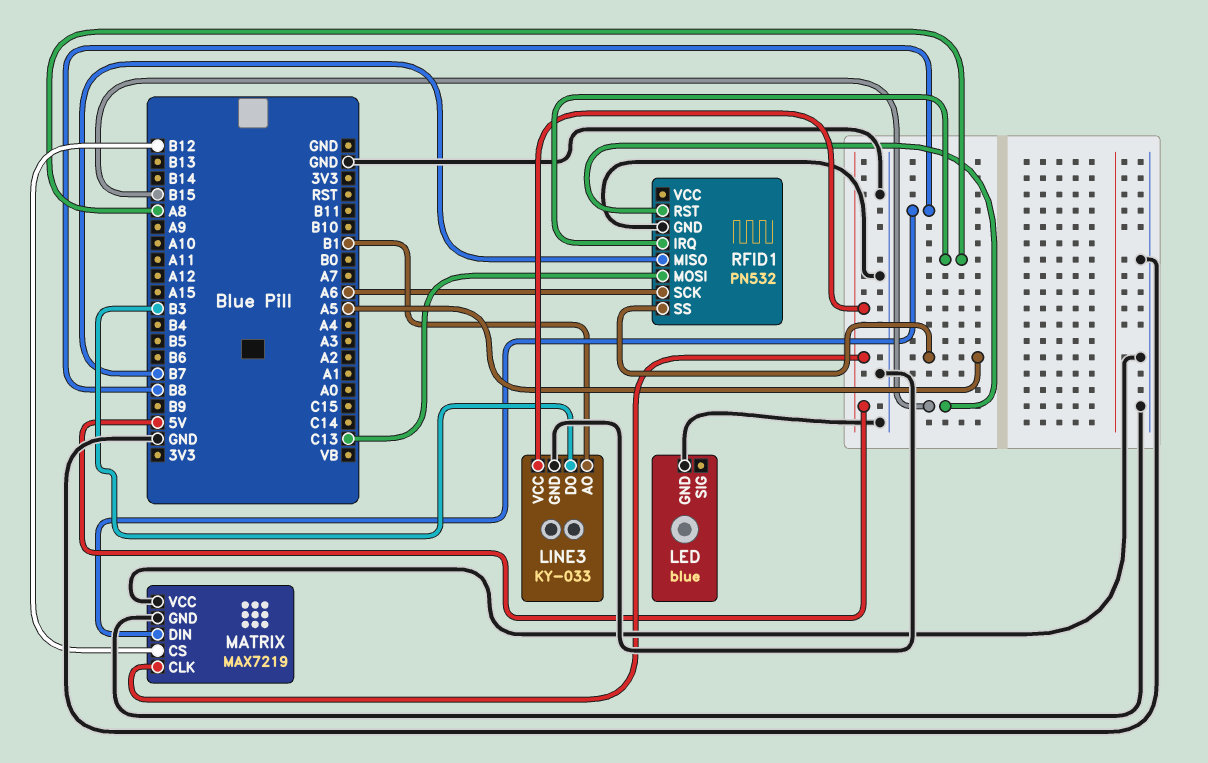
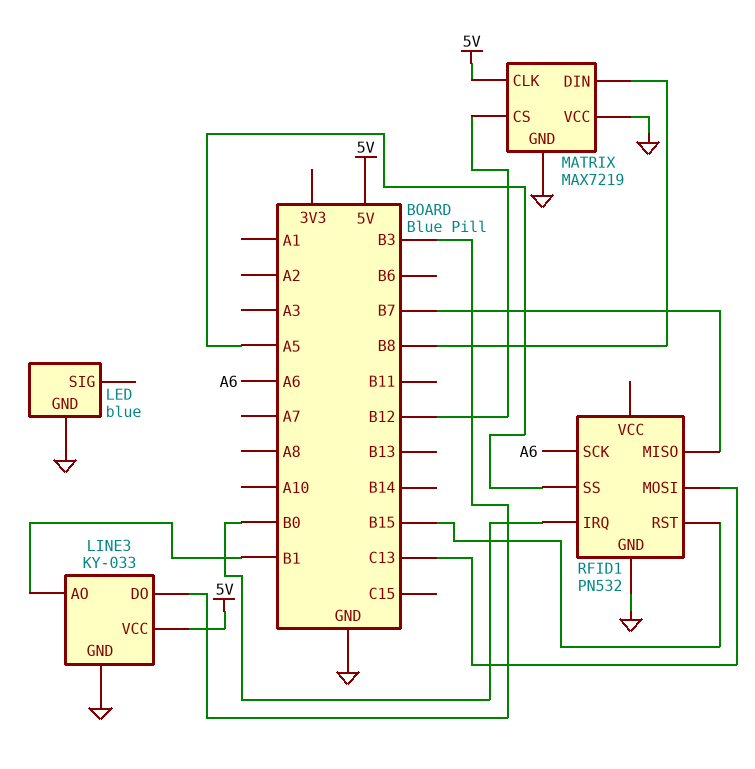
RFID1 pin IRQ: A8 -> B0

